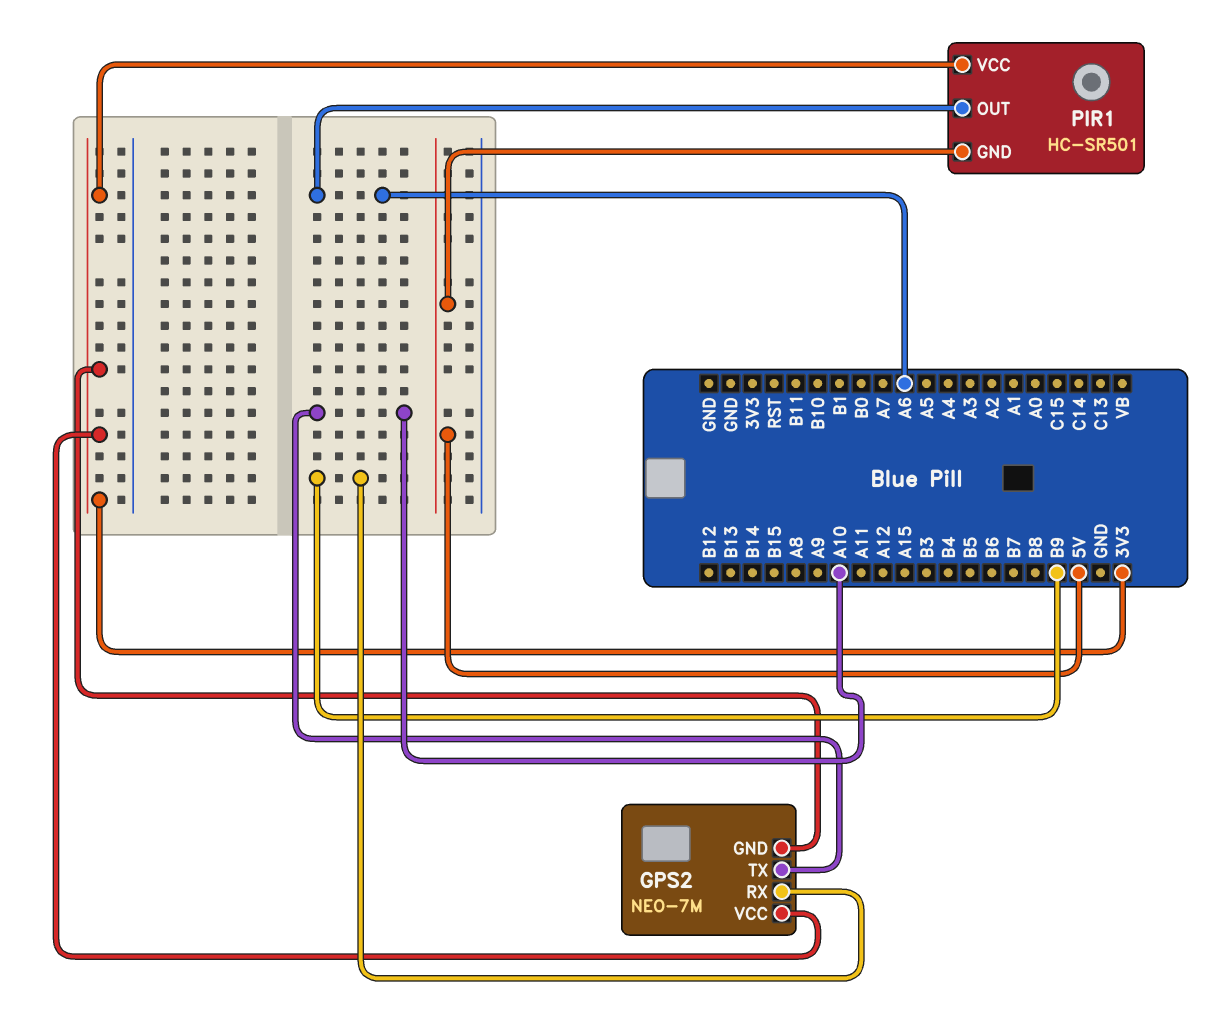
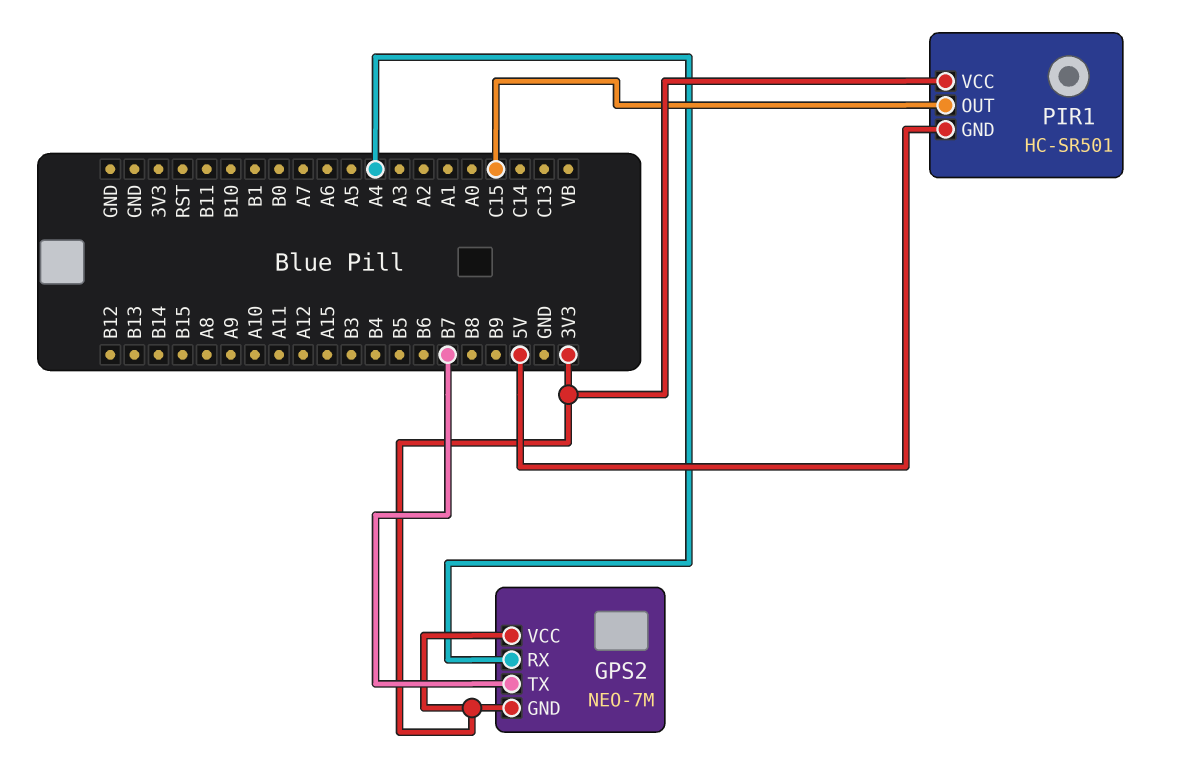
GPS2 pin RX: B9 -> A4
GPS2 pin TX: A10 -> B7
PIR1 pin OUT: A6 -> C15

